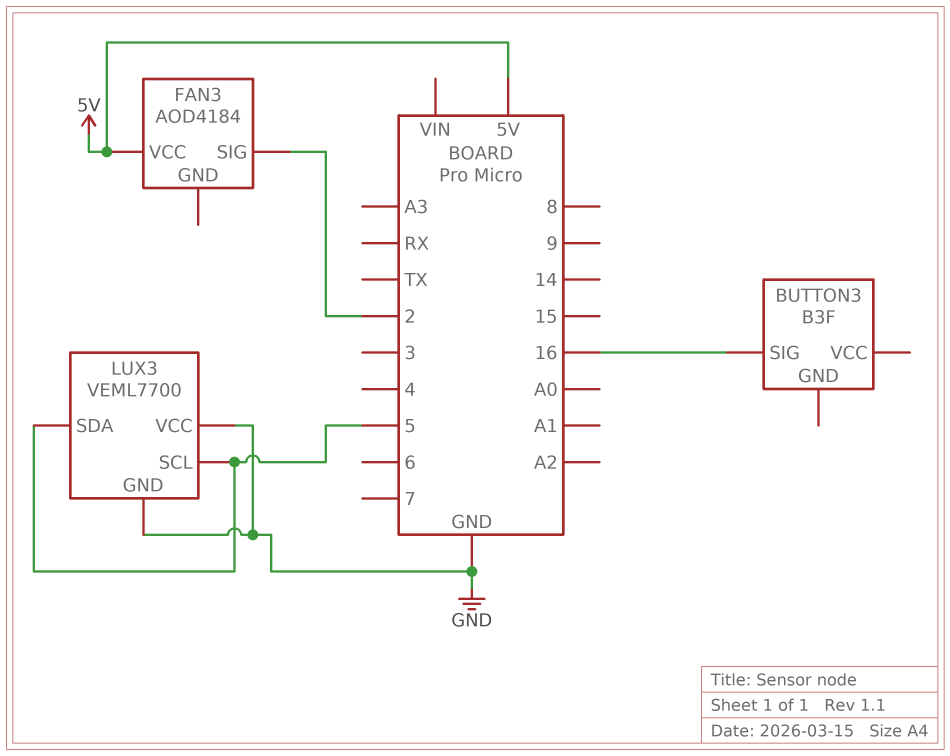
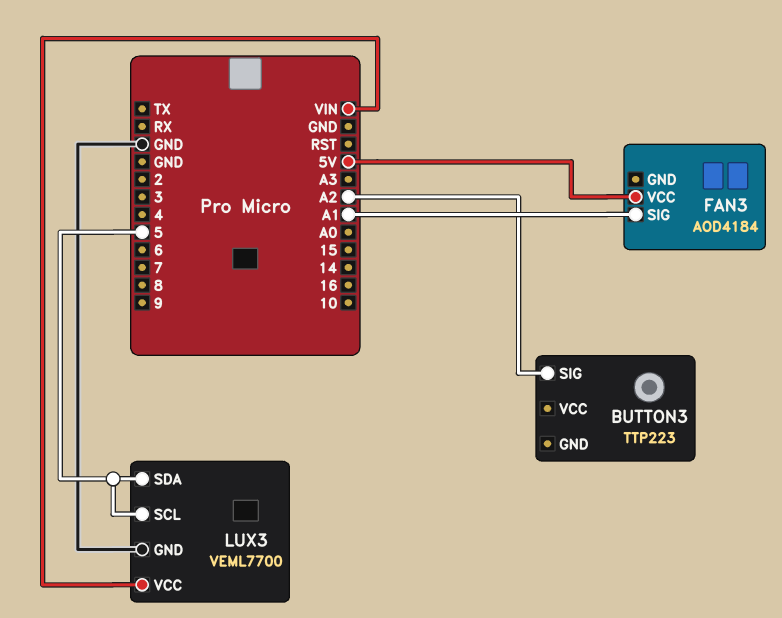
BUTTON3: B3F -> TTP223
BUTTON3 pin SIG: 16 -> A2
FAN3 pin SIG: 2 -> A1
LUX3 pin VCC: GND -> VIN

